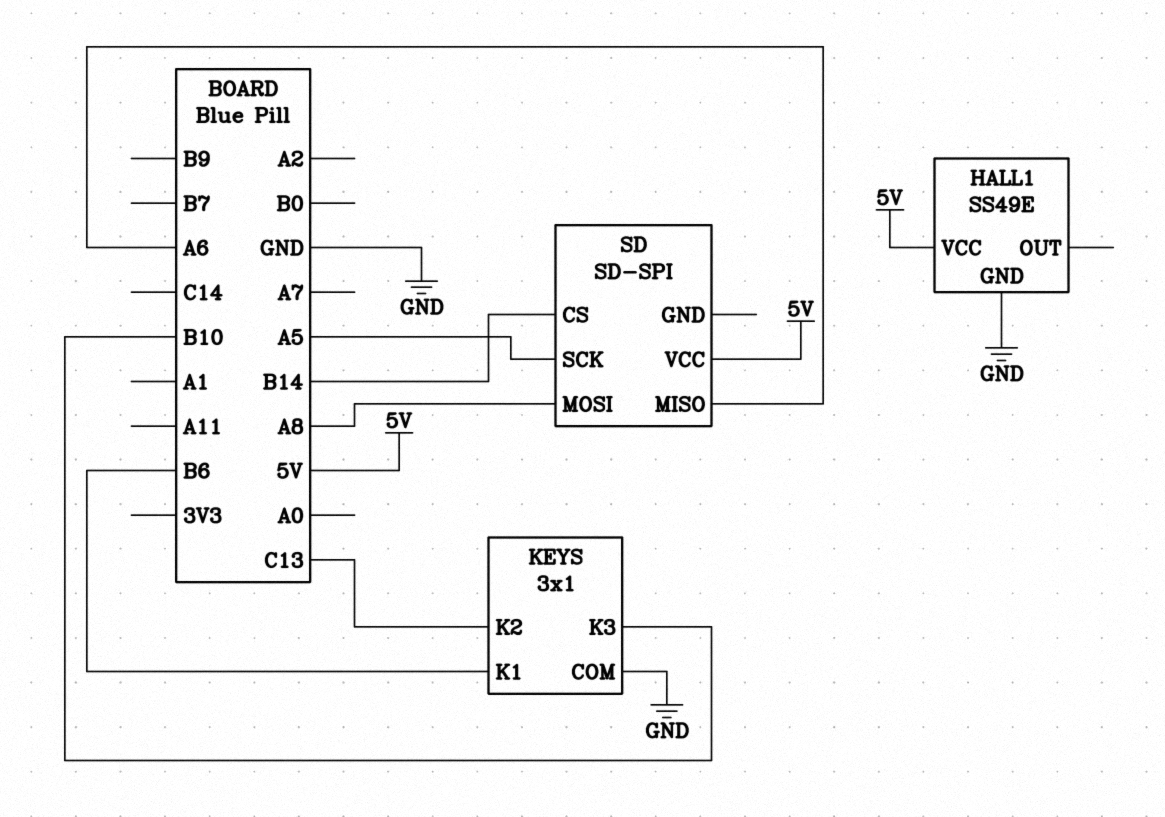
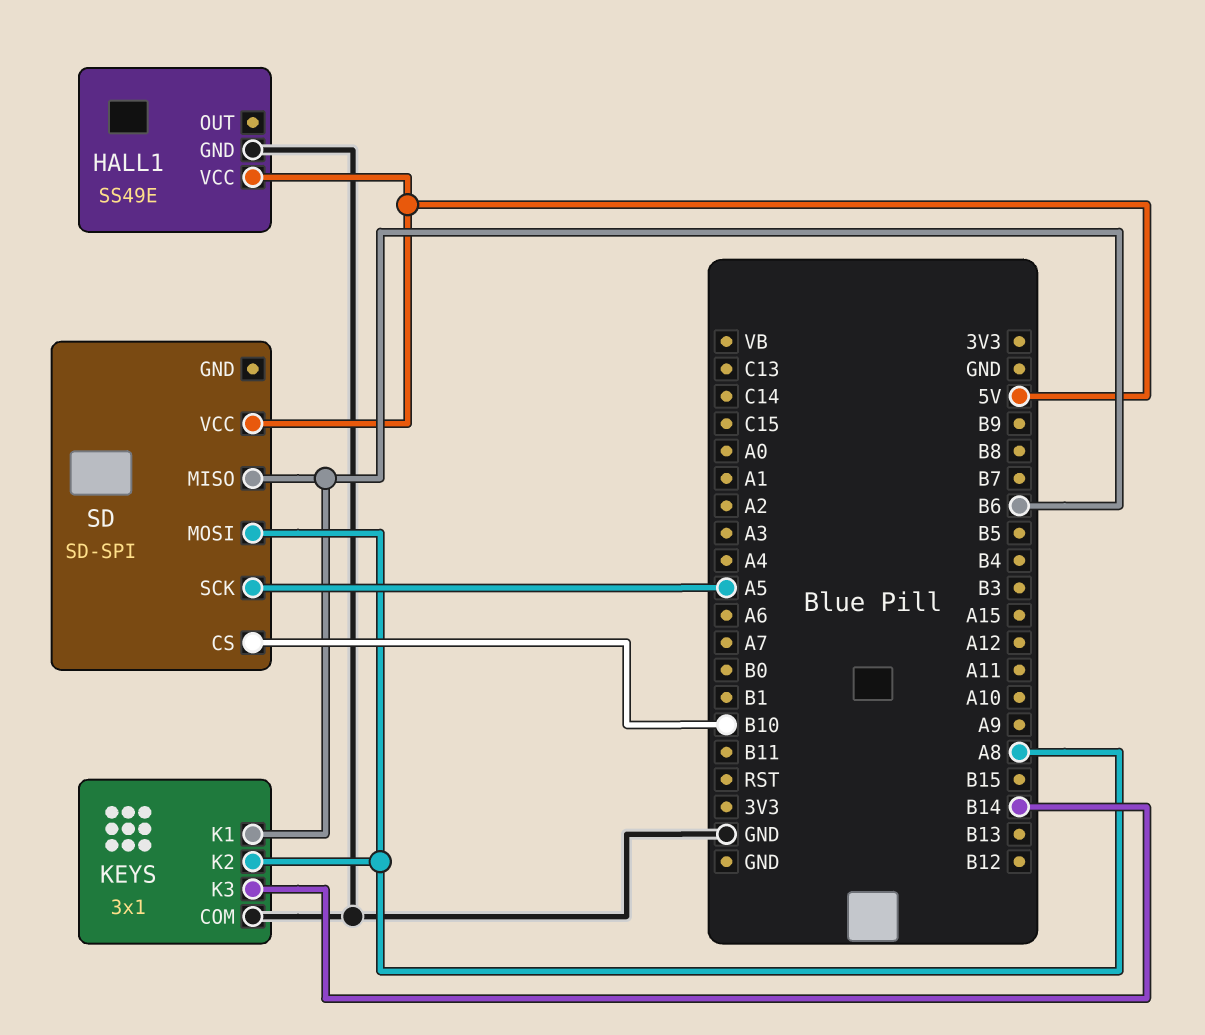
KEYS pin K2: C13 -> A8
KEYS pin K3: B10 -> B14
SD pin CS: B14 -> B10
SD pin MISO: A6 -> B6

